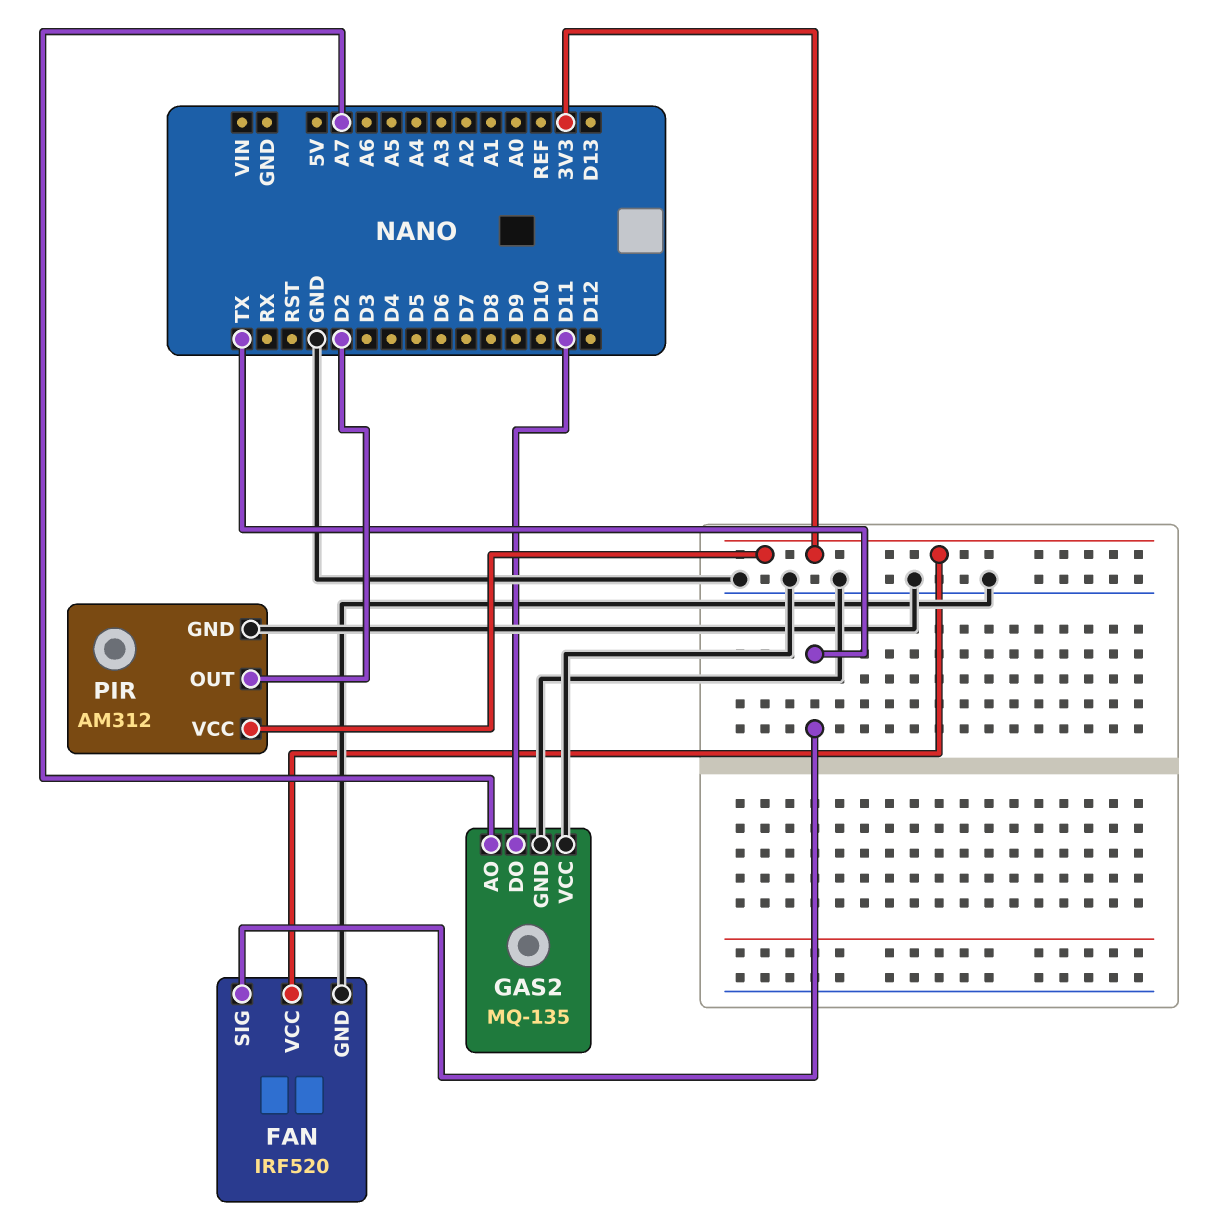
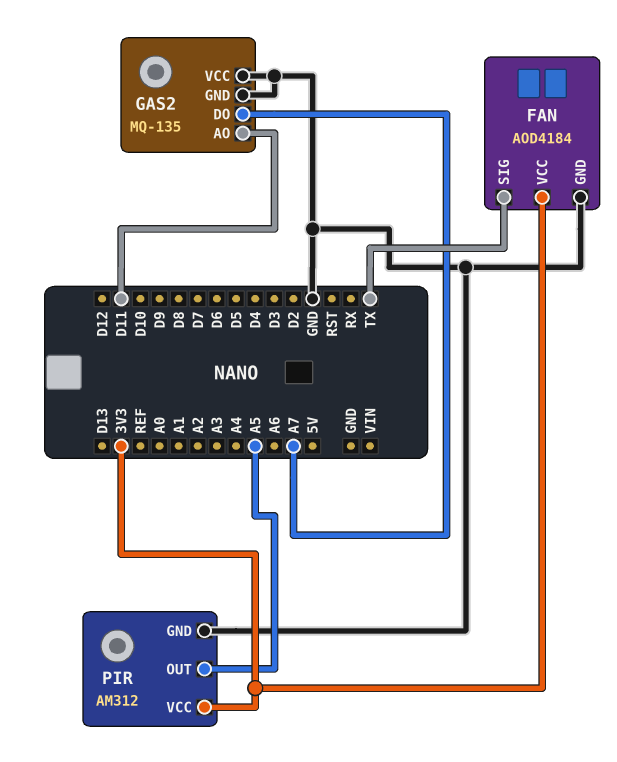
FAN: IRF520 -> AOD4184
GAS2 pin AO: A7 -> D11
GAS2 pin DO: D11 -> A7
PIR pin OUT: D2 -> A5

